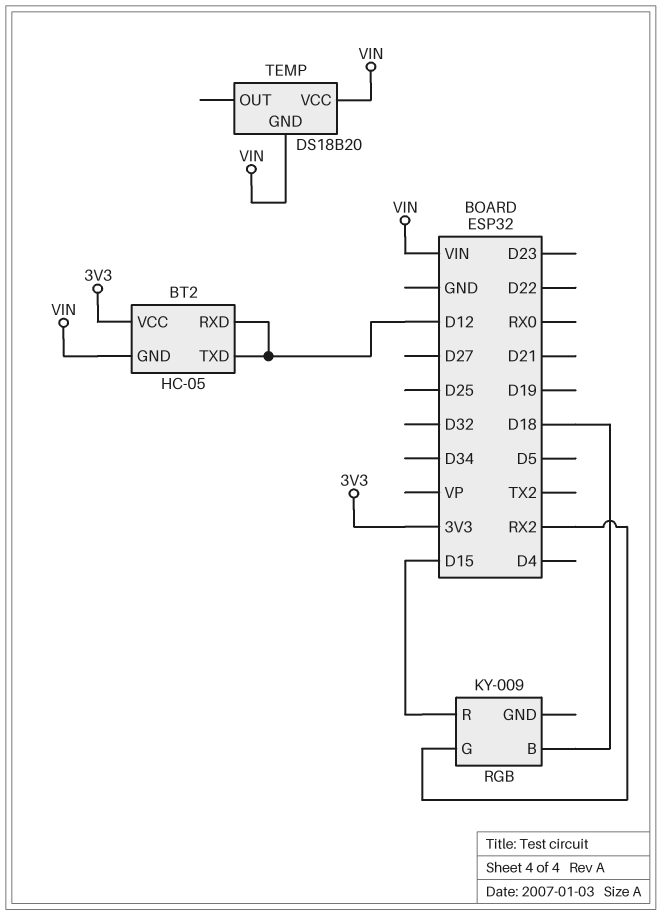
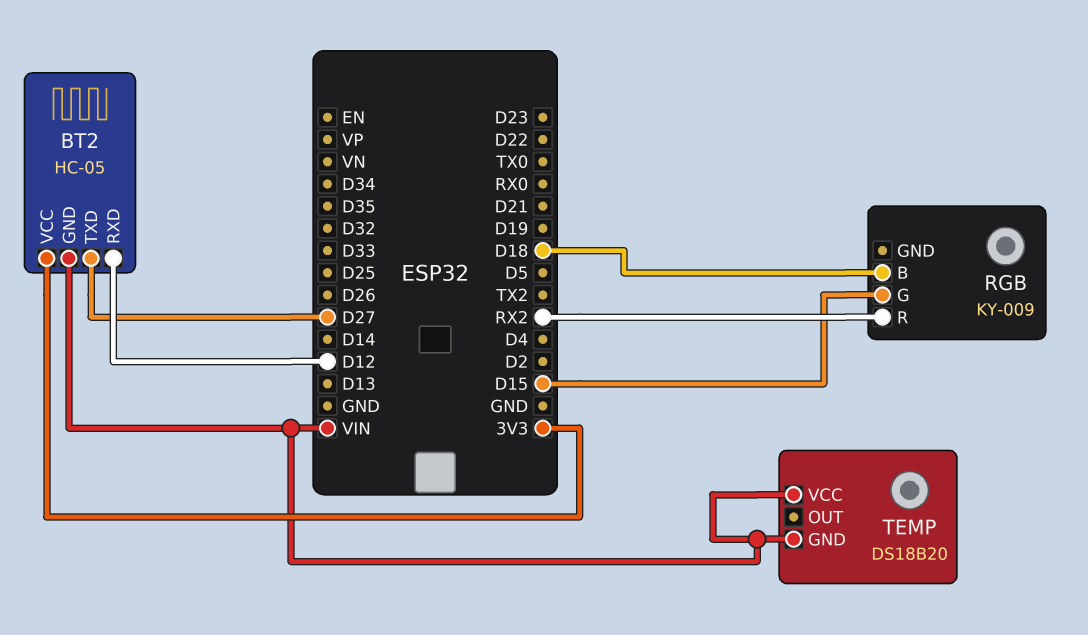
BT2 pin TXD: D12 -> D27
RGB pin G: RX2 -> D15
RGB pin R: D15 -> RX2

